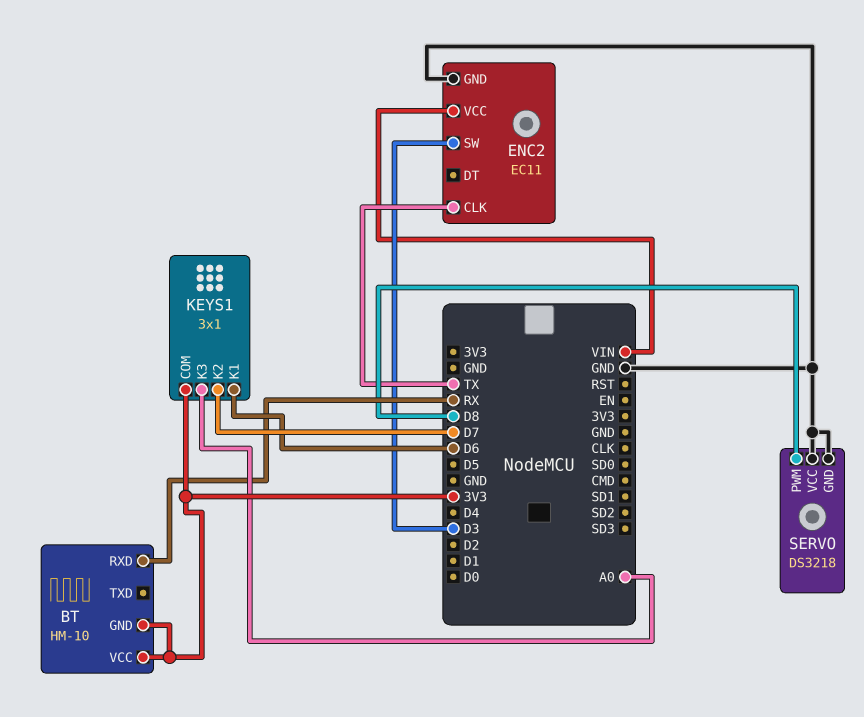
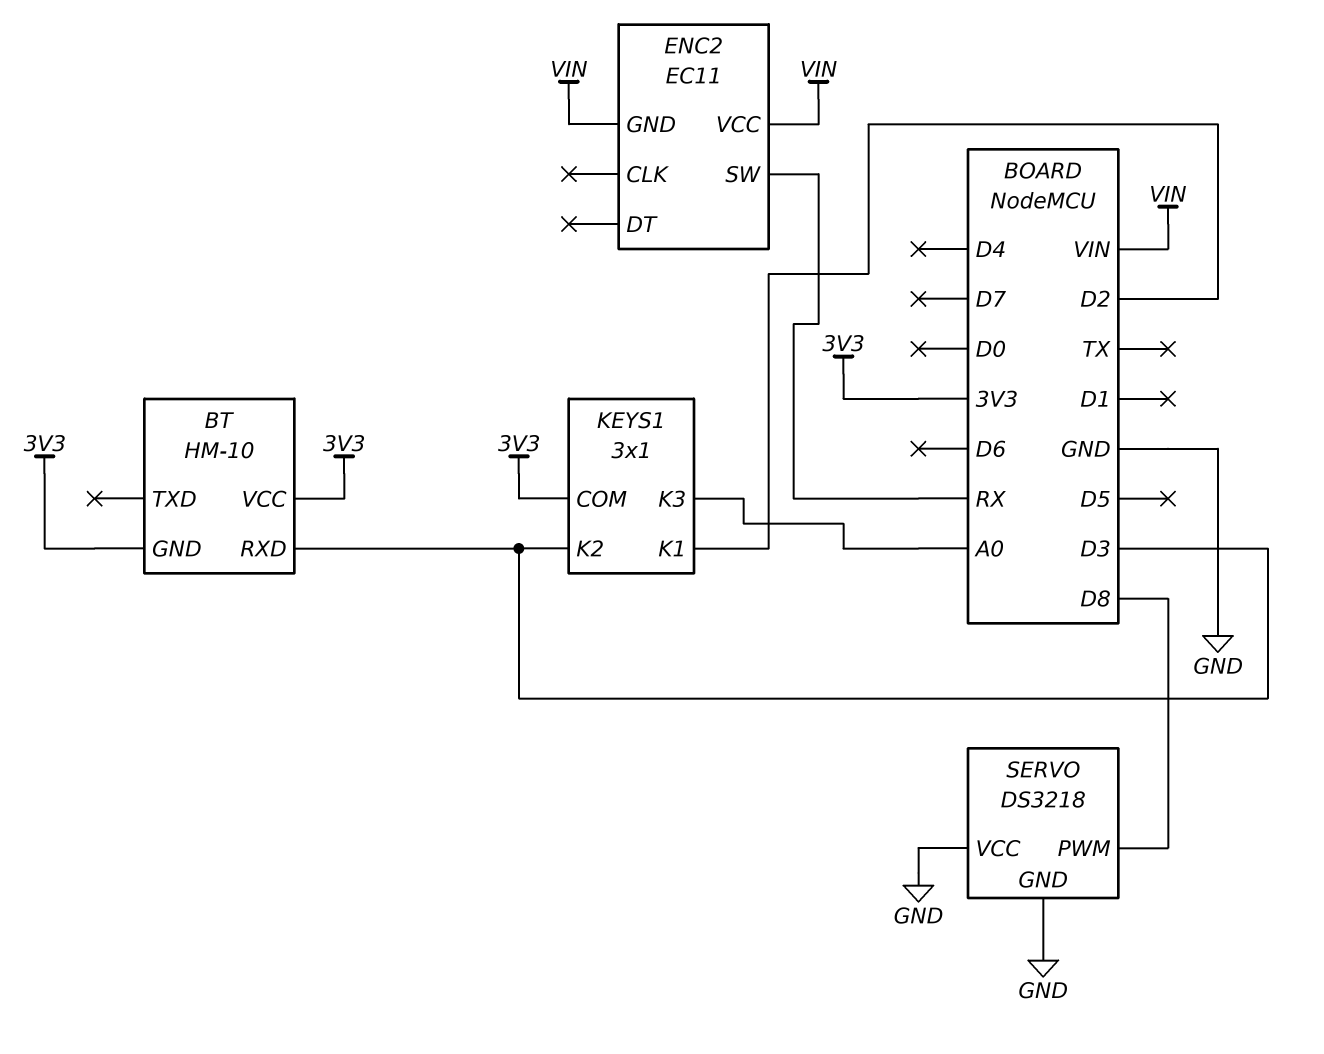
BT pin RXD: RX -> D3
ENC2 pin CLK: TX -> none
ENC2 pin GND: GND -> VIN
ENC2 pin SW: D3 -> RX
KEYS1 pin K1: D6 -> D2
KEYS1 pin K2: D7 -> D3

